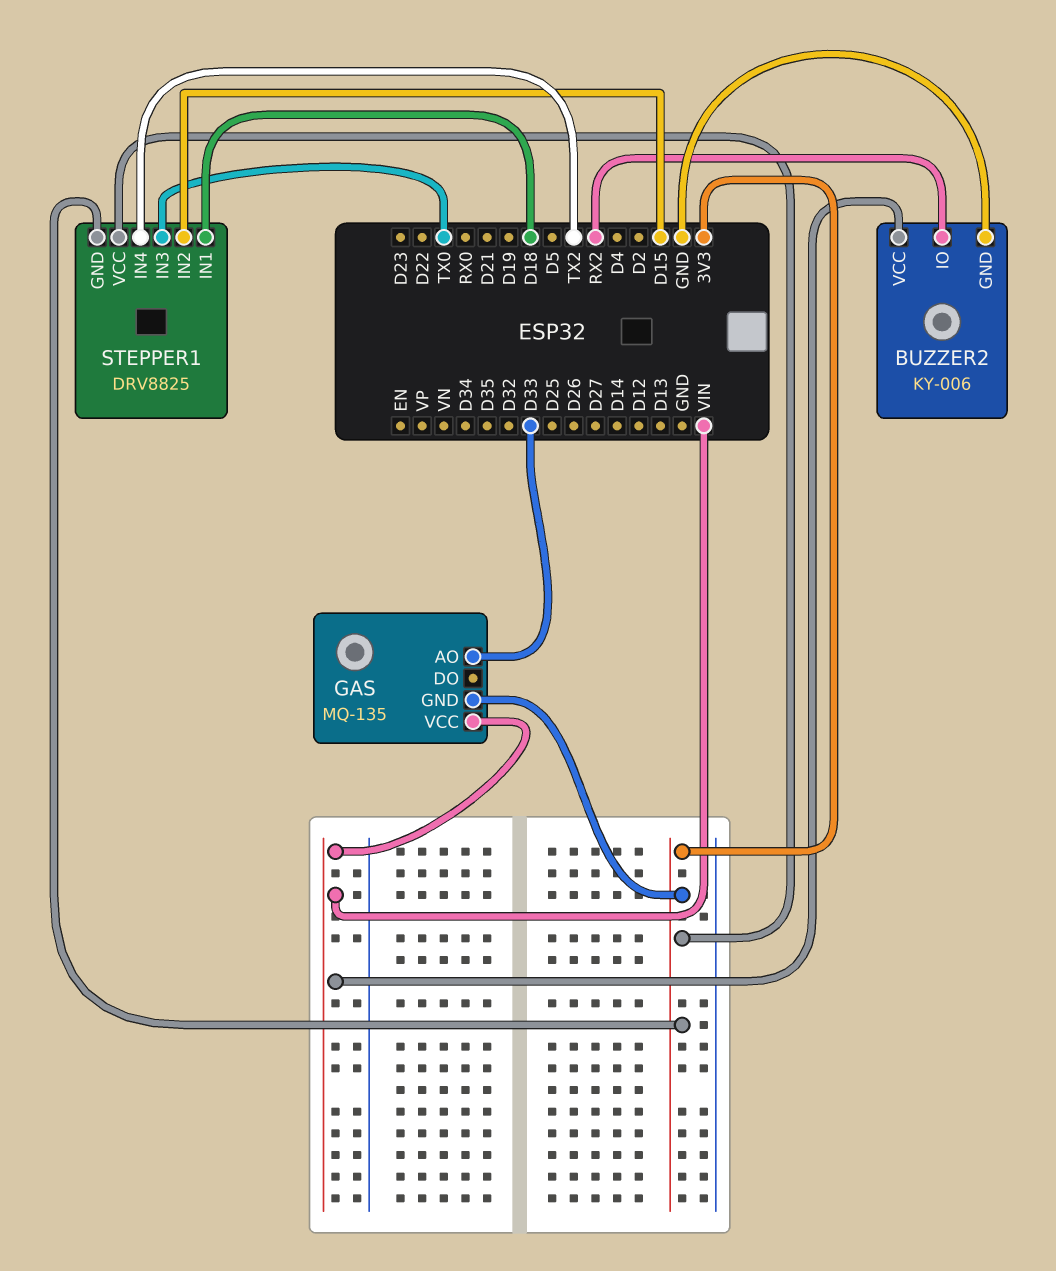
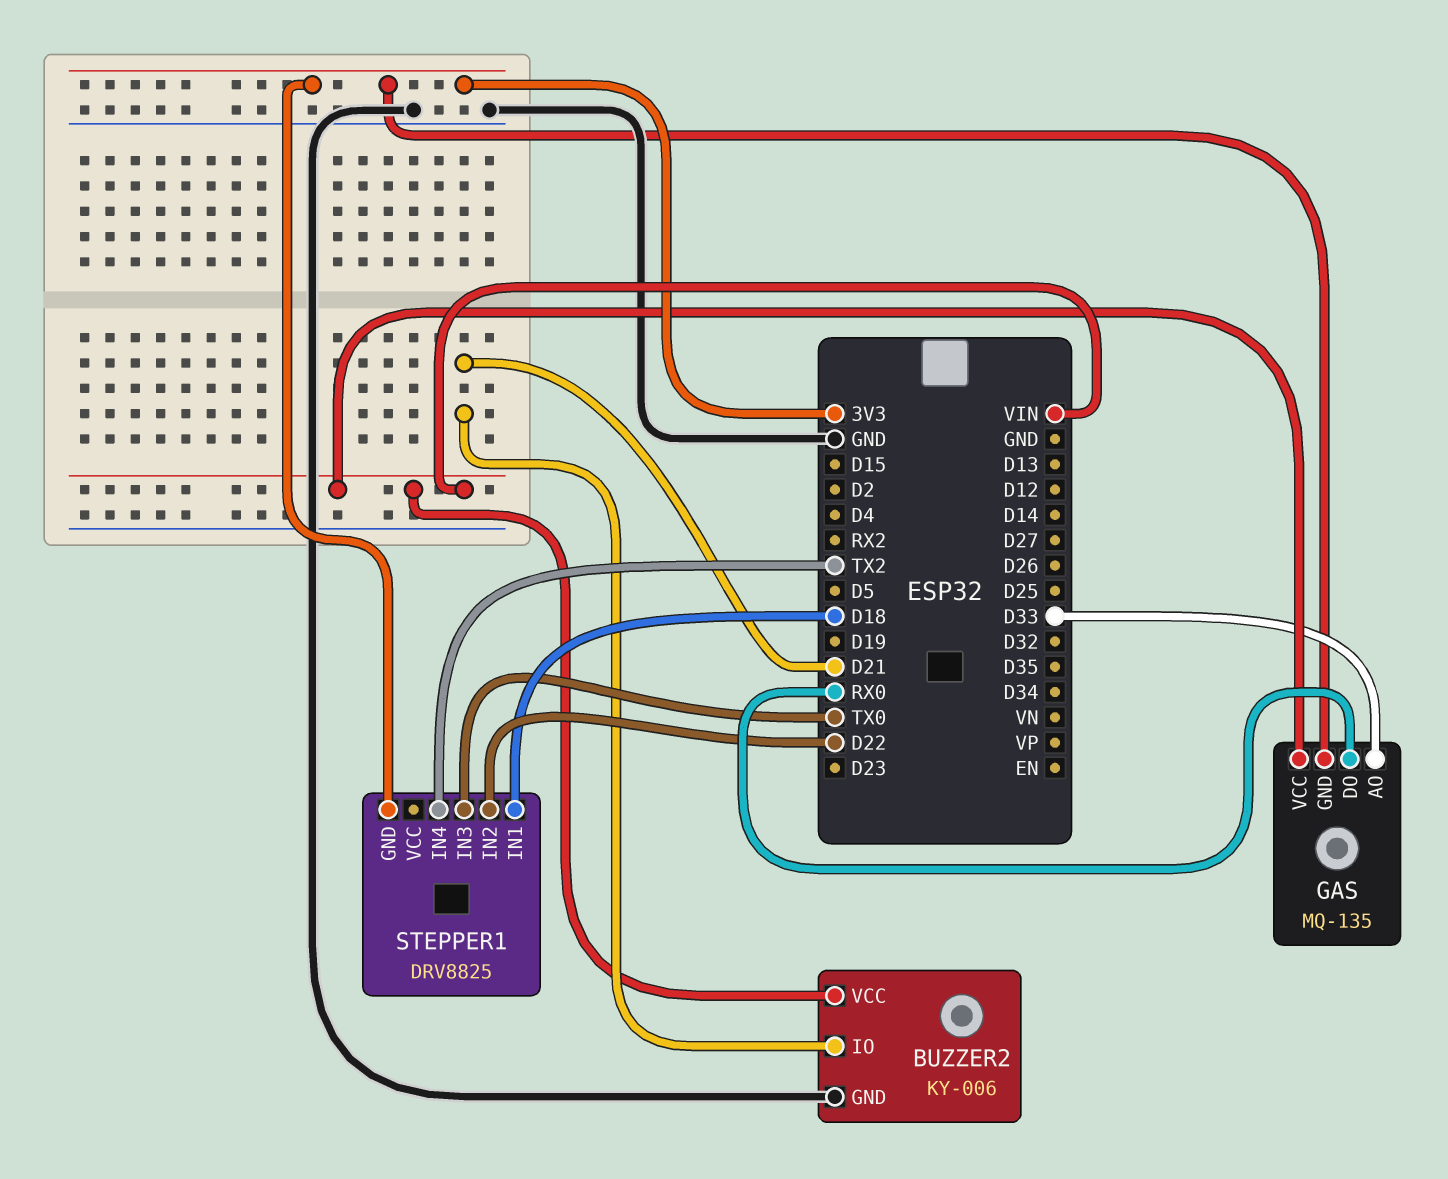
BUZZER2 pin IO: RX2 -> D21
GAS pin DO: none -> RX0
STEPPER1 pin IN2: D15 -> D22
STEPPER1 pin VCC: 3V3 -> none

